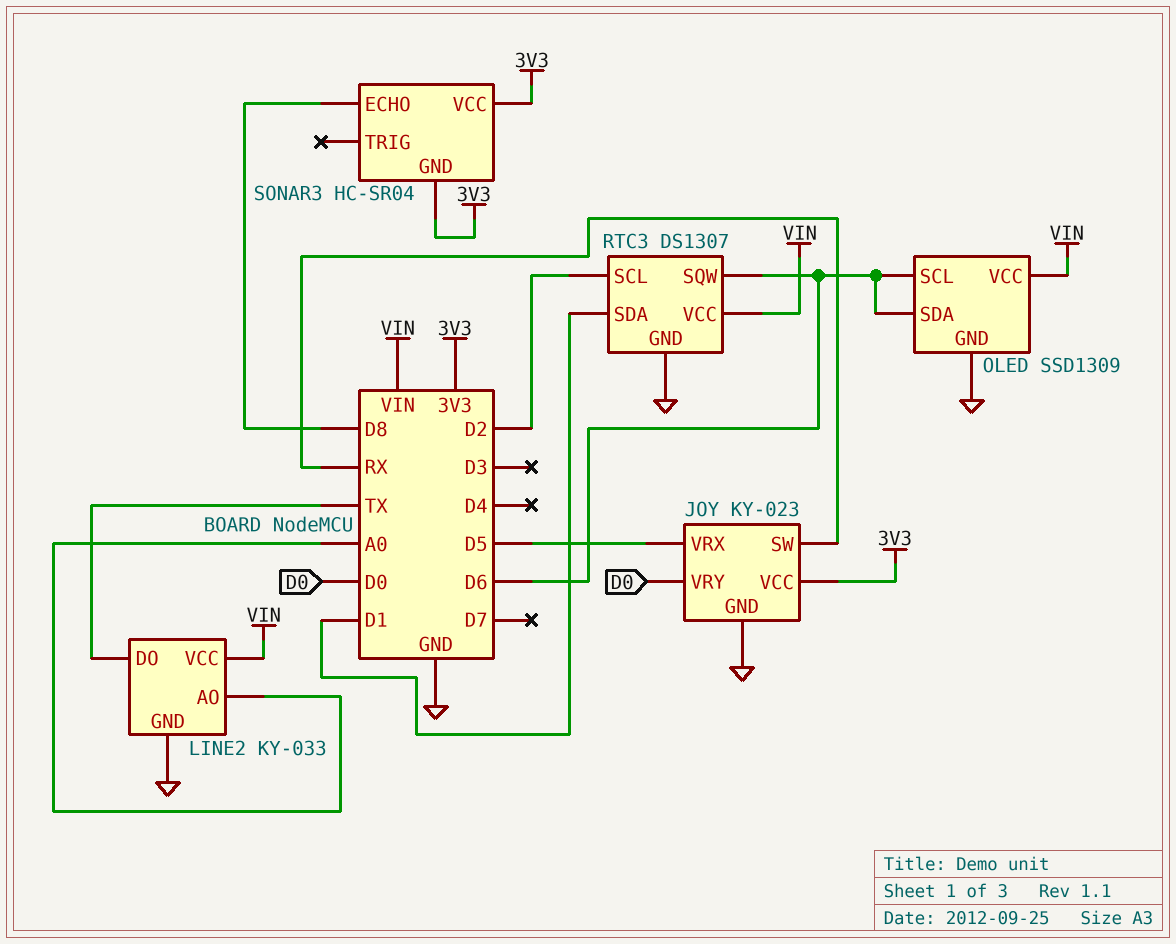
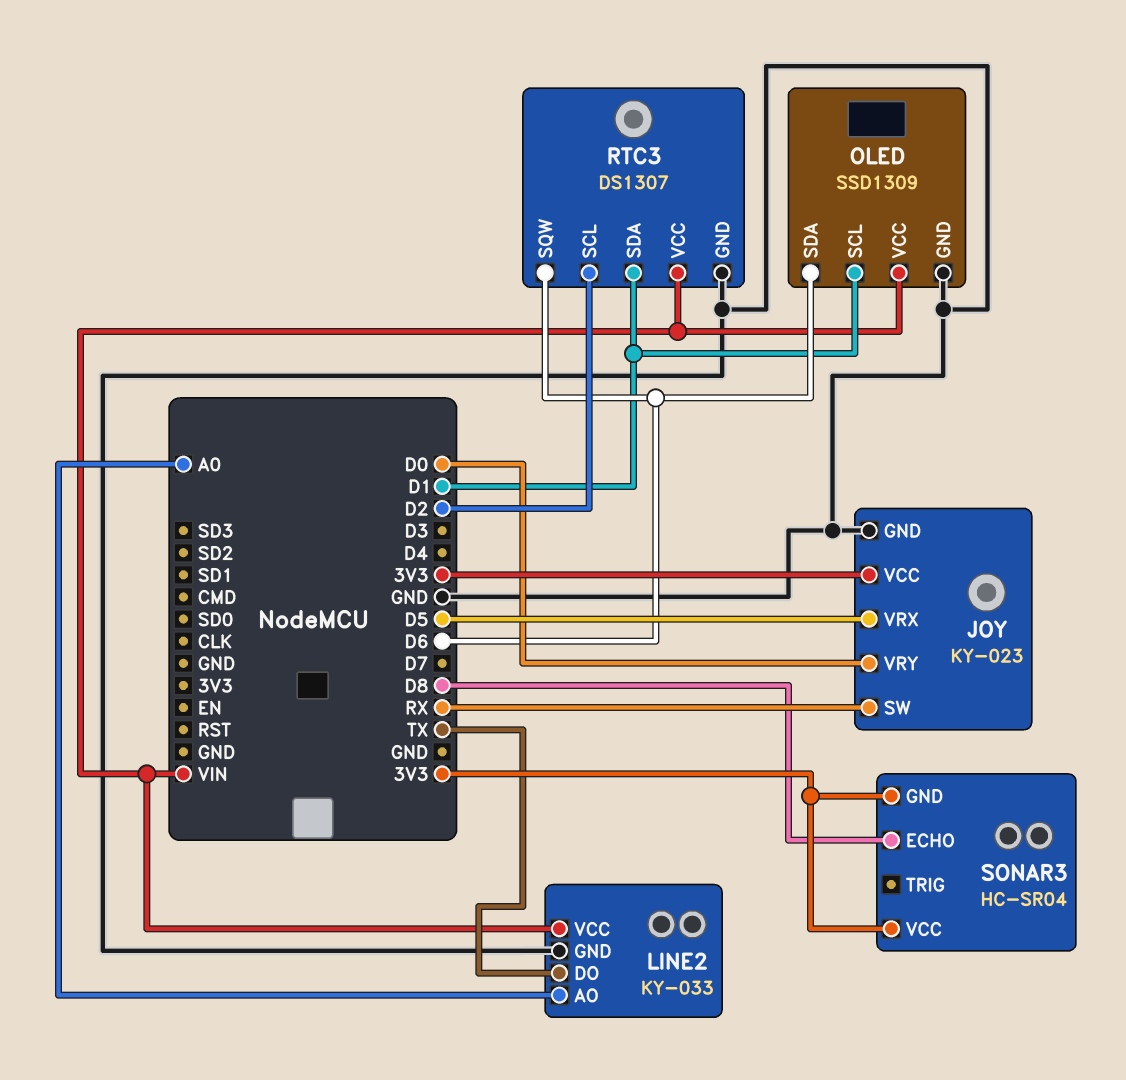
OLED pin SCL: D6 -> D1

